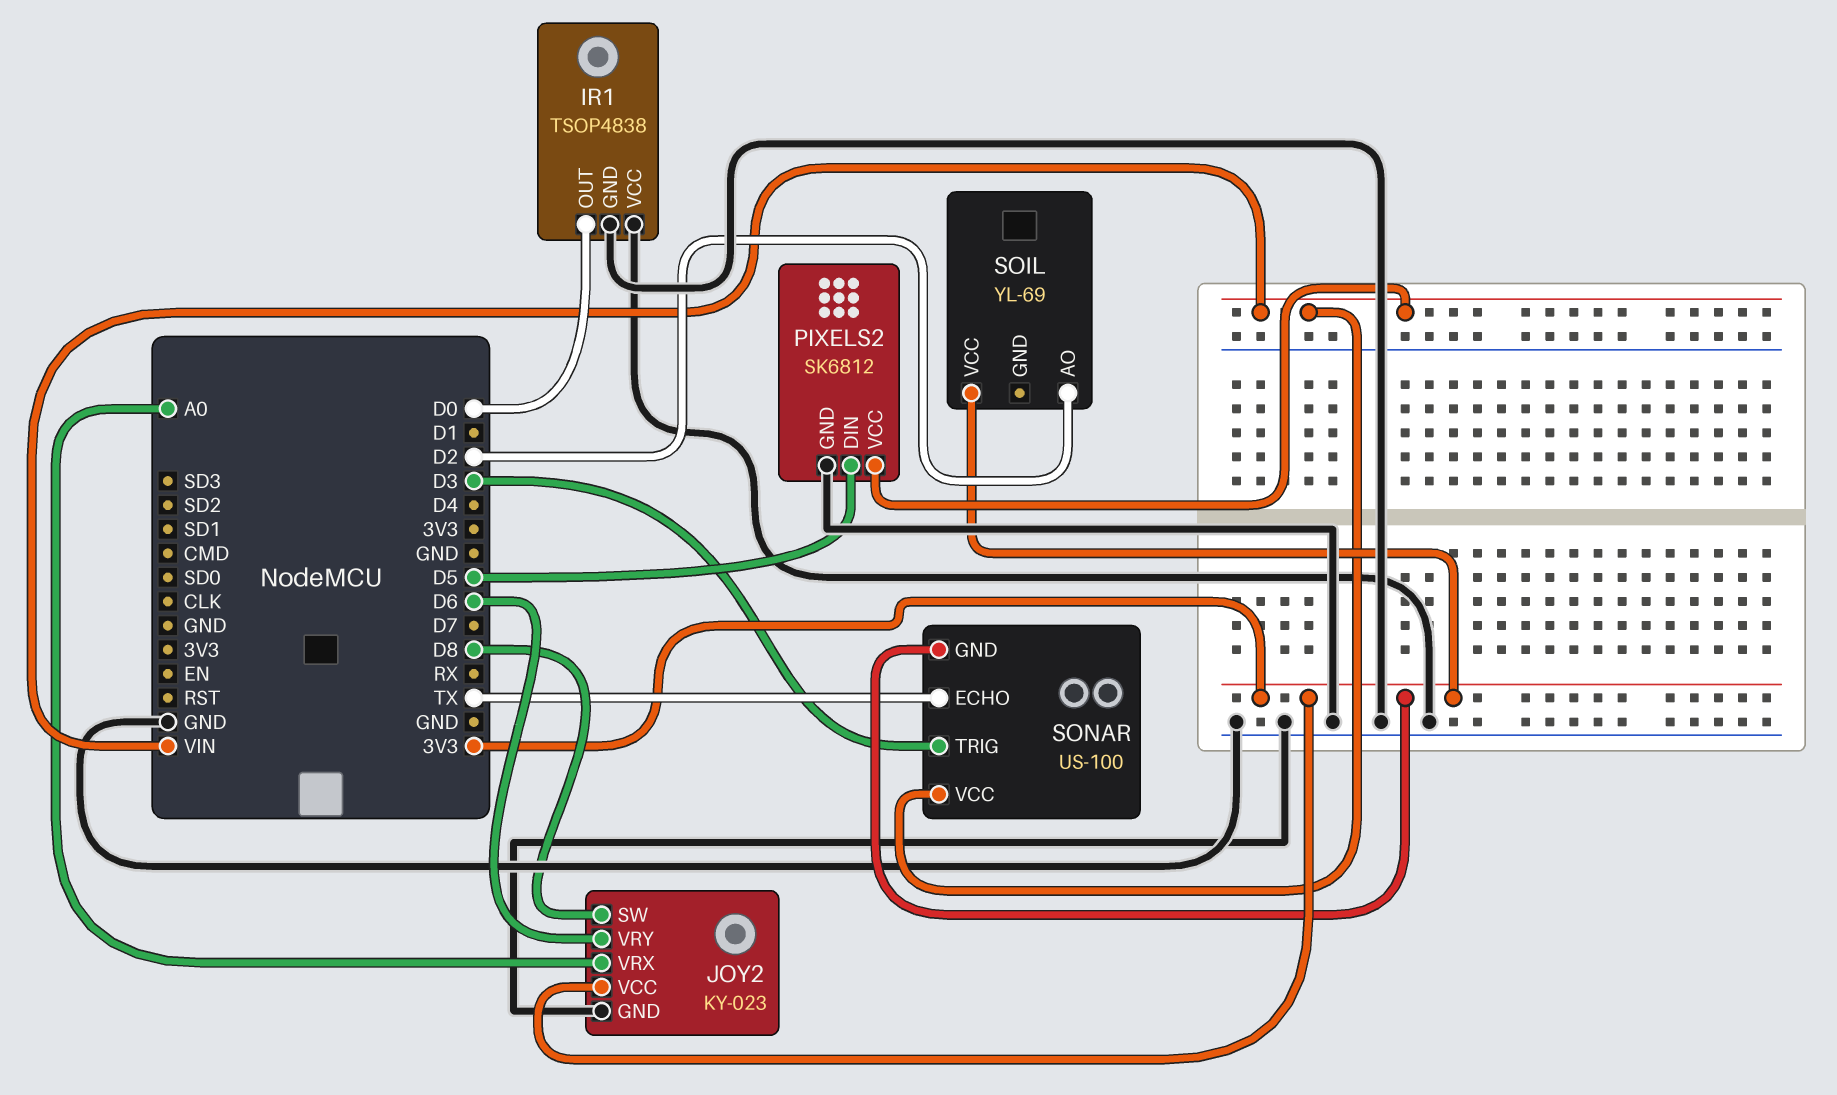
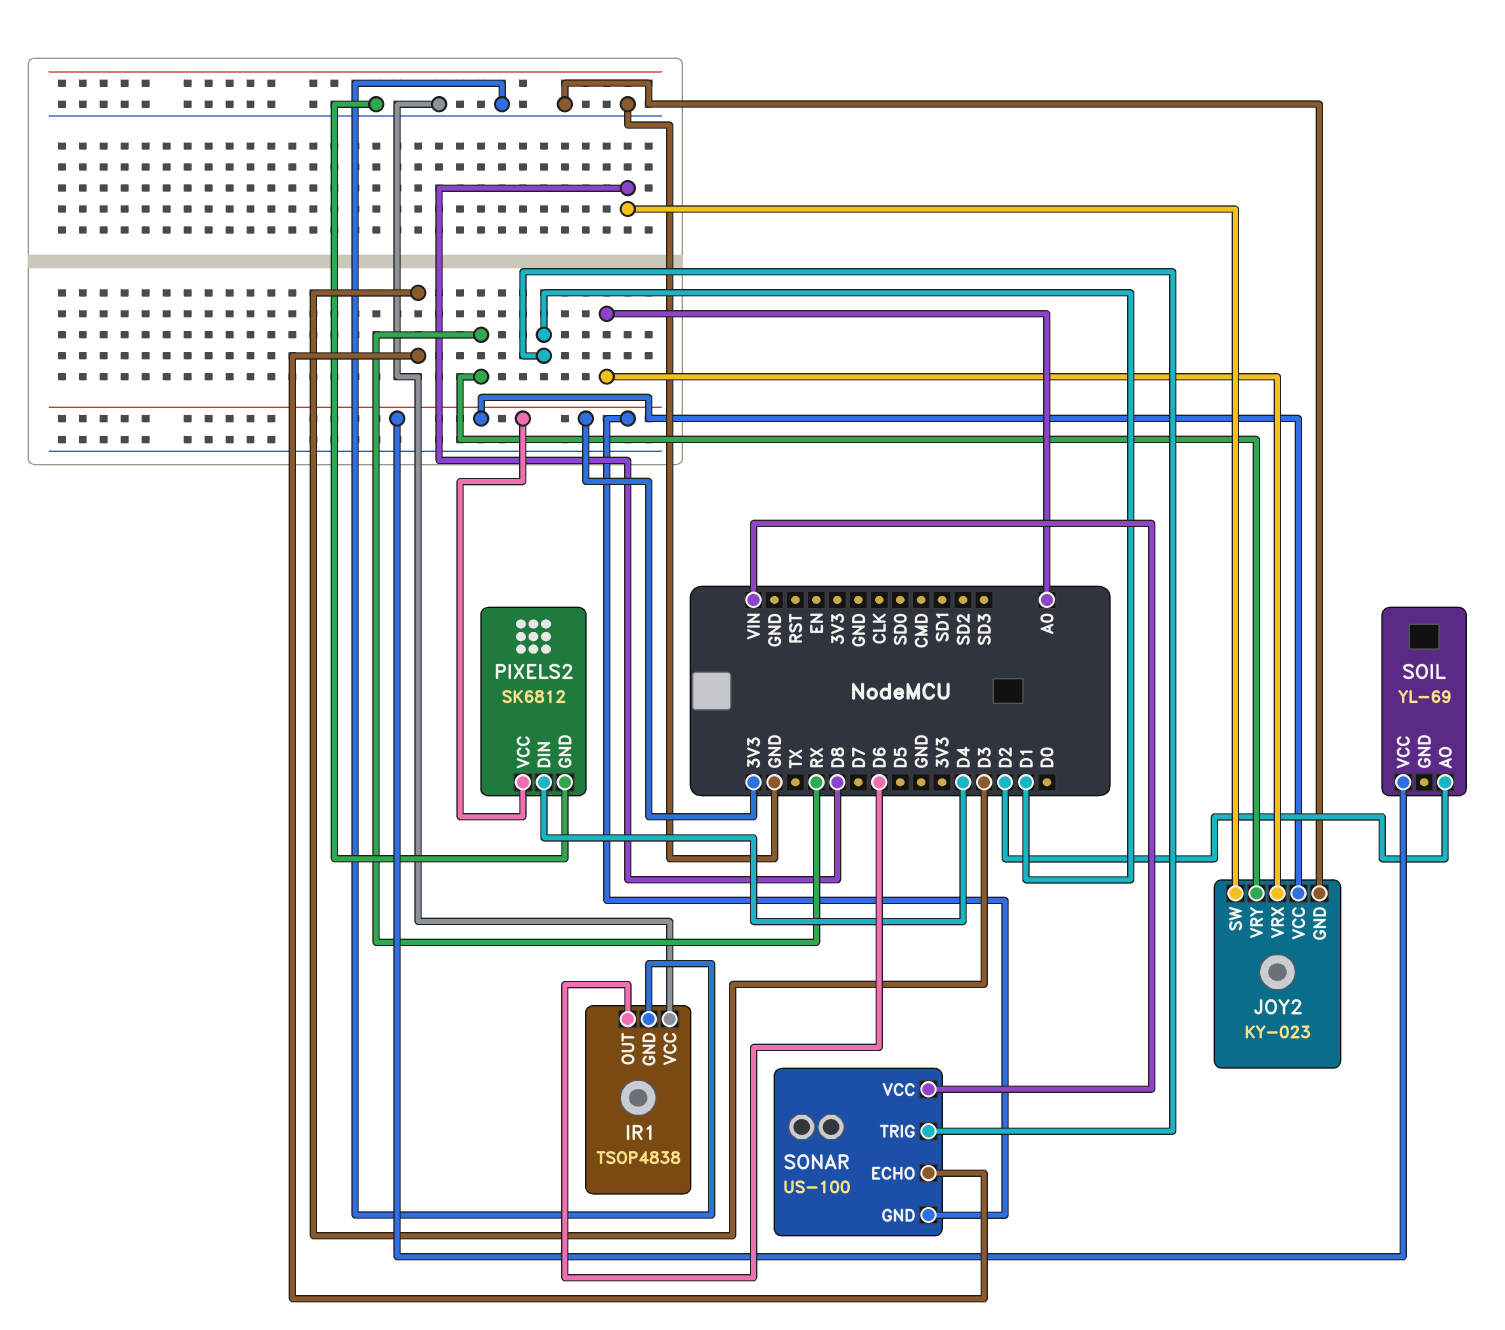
IR1 pin OUT: D0 -> D6
JOY2 pin VRY: D6 -> RX
PIXELS2 pin DIN: D5 -> D4
PIXELS2 pin VCC: VIN -> 3V3
SONAR pin ECHO: TX -> D3
SONAR pin TRIG: D3 -> D1

